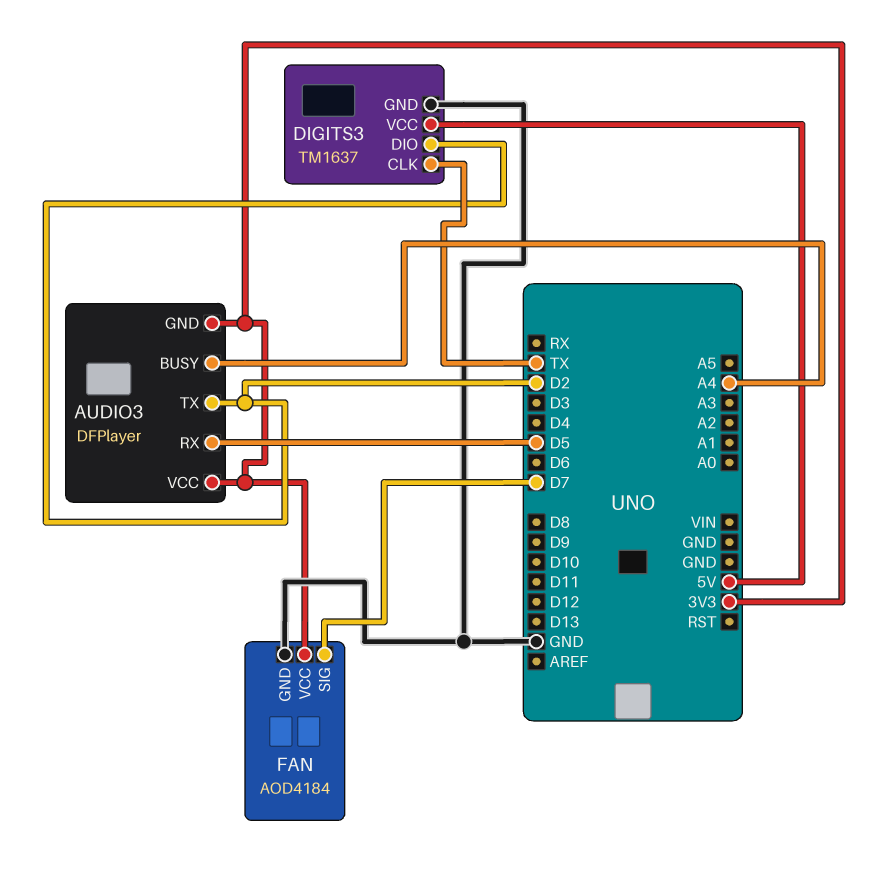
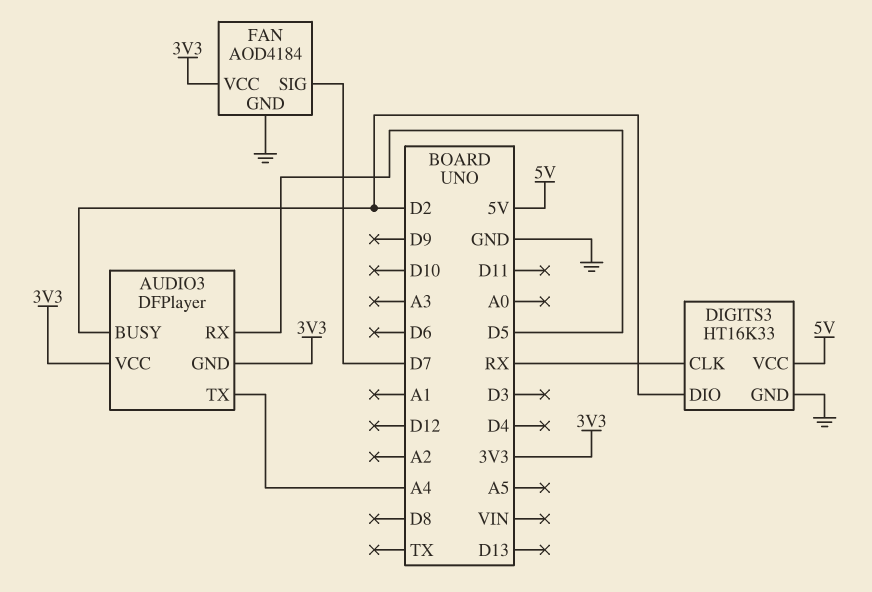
AUDIO3 pin BUSY: A4 -> D2
AUDIO3 pin TX: D2 -> A4
DIGITS3: TM1637 -> HT16K33
DIGITS3 pin CLK: TX -> RX

